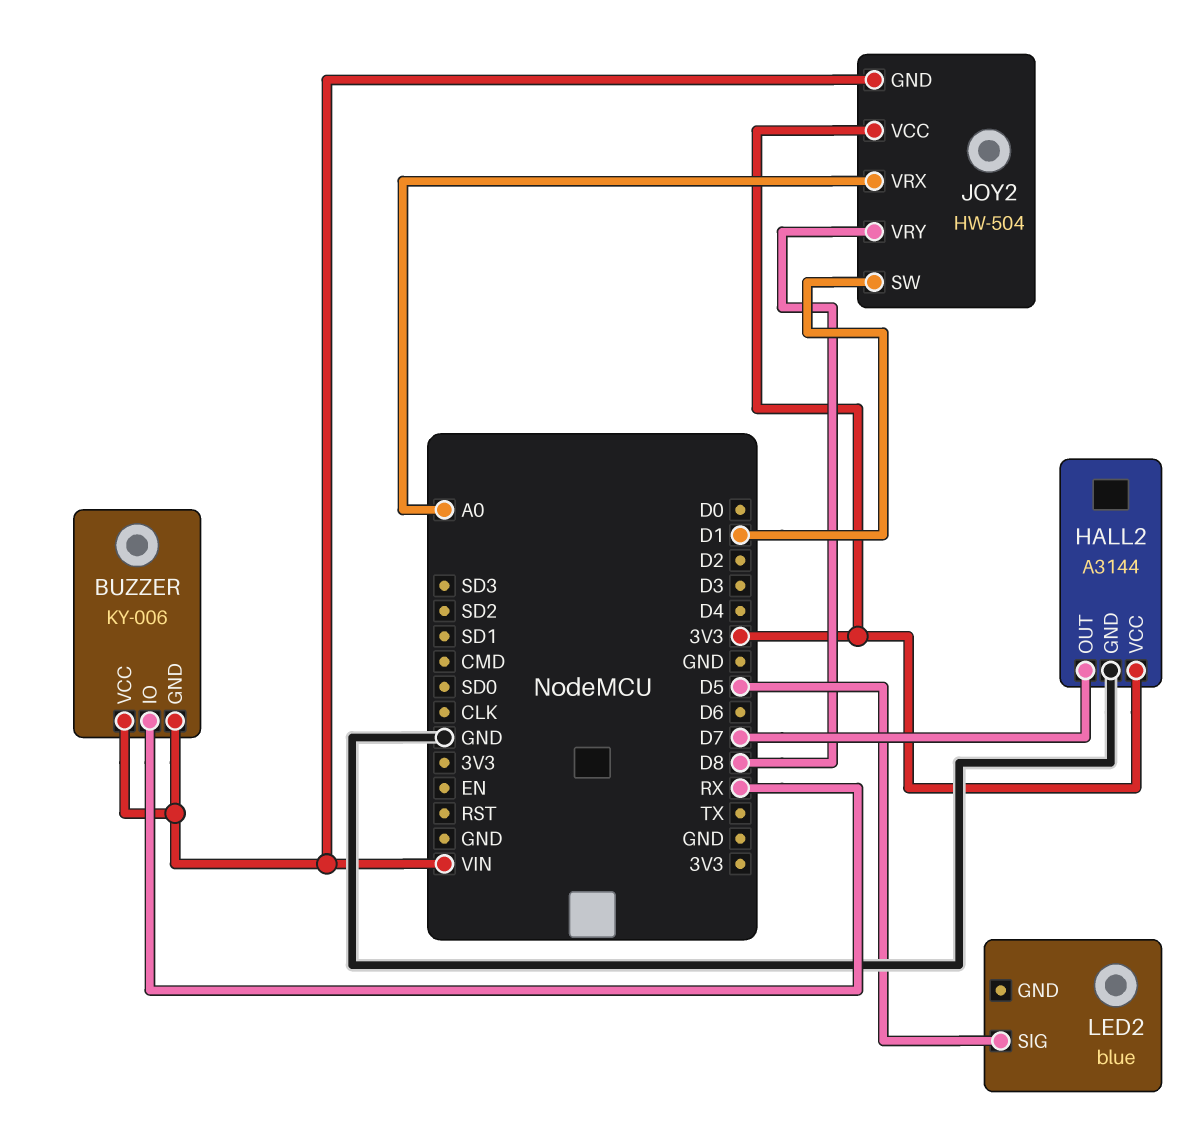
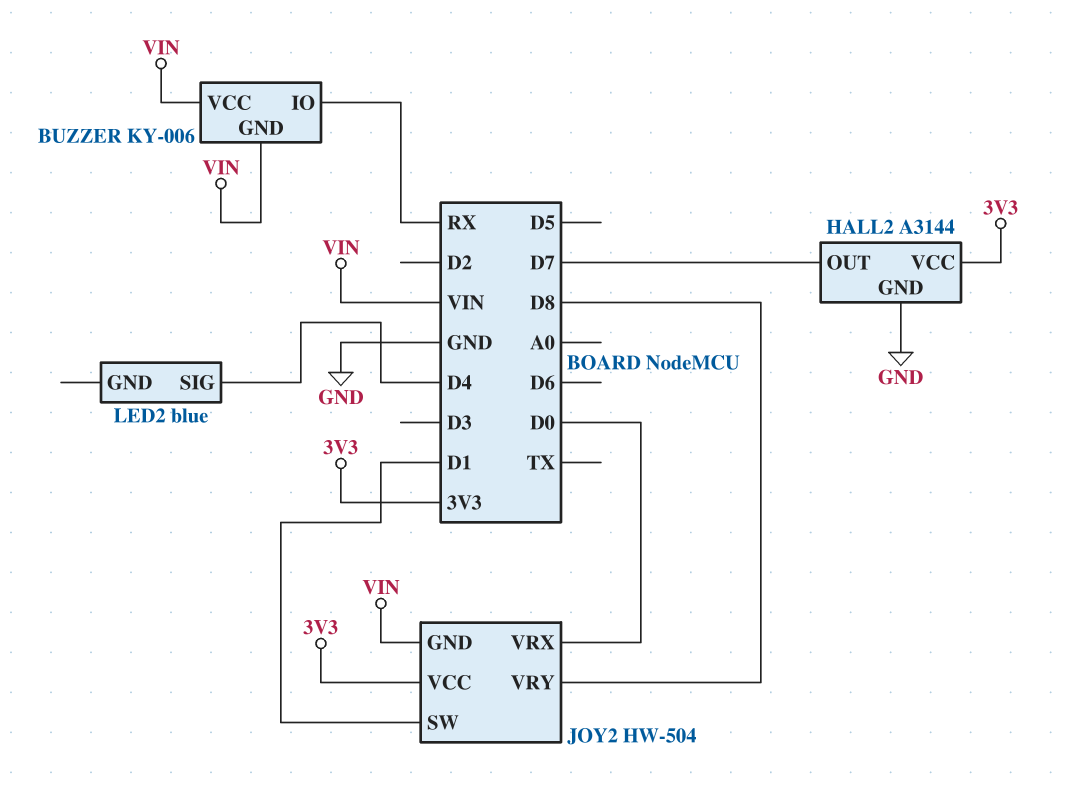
JOY2 pin VRX: A0 -> D0
LED2 pin SIG: D5 -> D4

